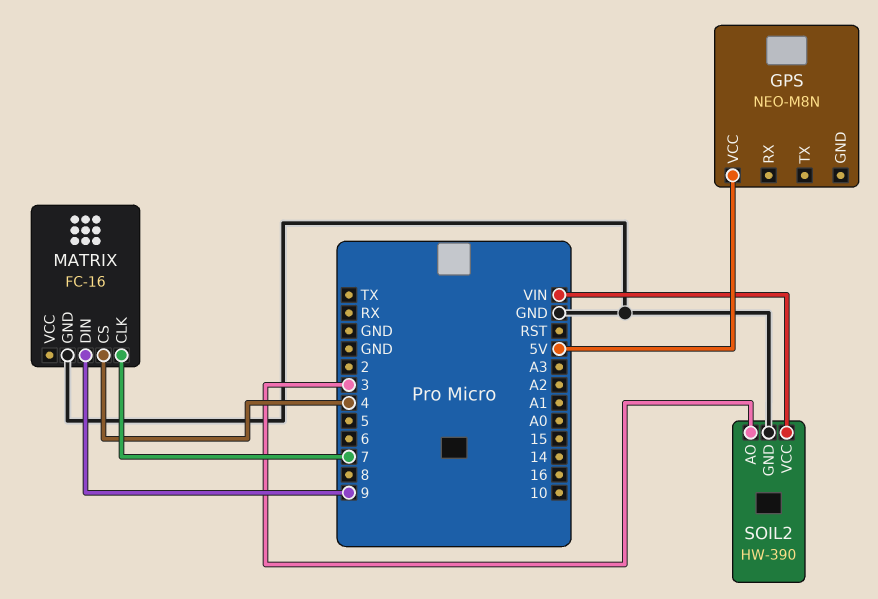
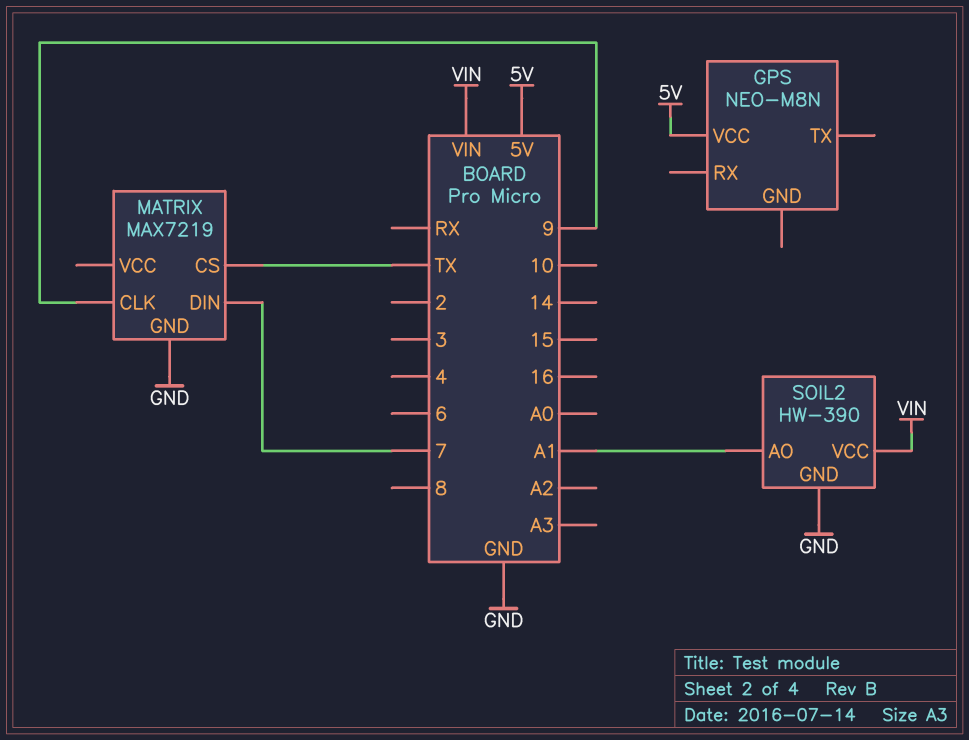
MATRIX: FC-16 -> MAX7219
MATRIX pin CLK: 7 -> 9
MATRIX pin CS: 4 -> TX
MATRIX pin DIN: 9 -> 7
SOIL2 pin AO: 3 -> A1

